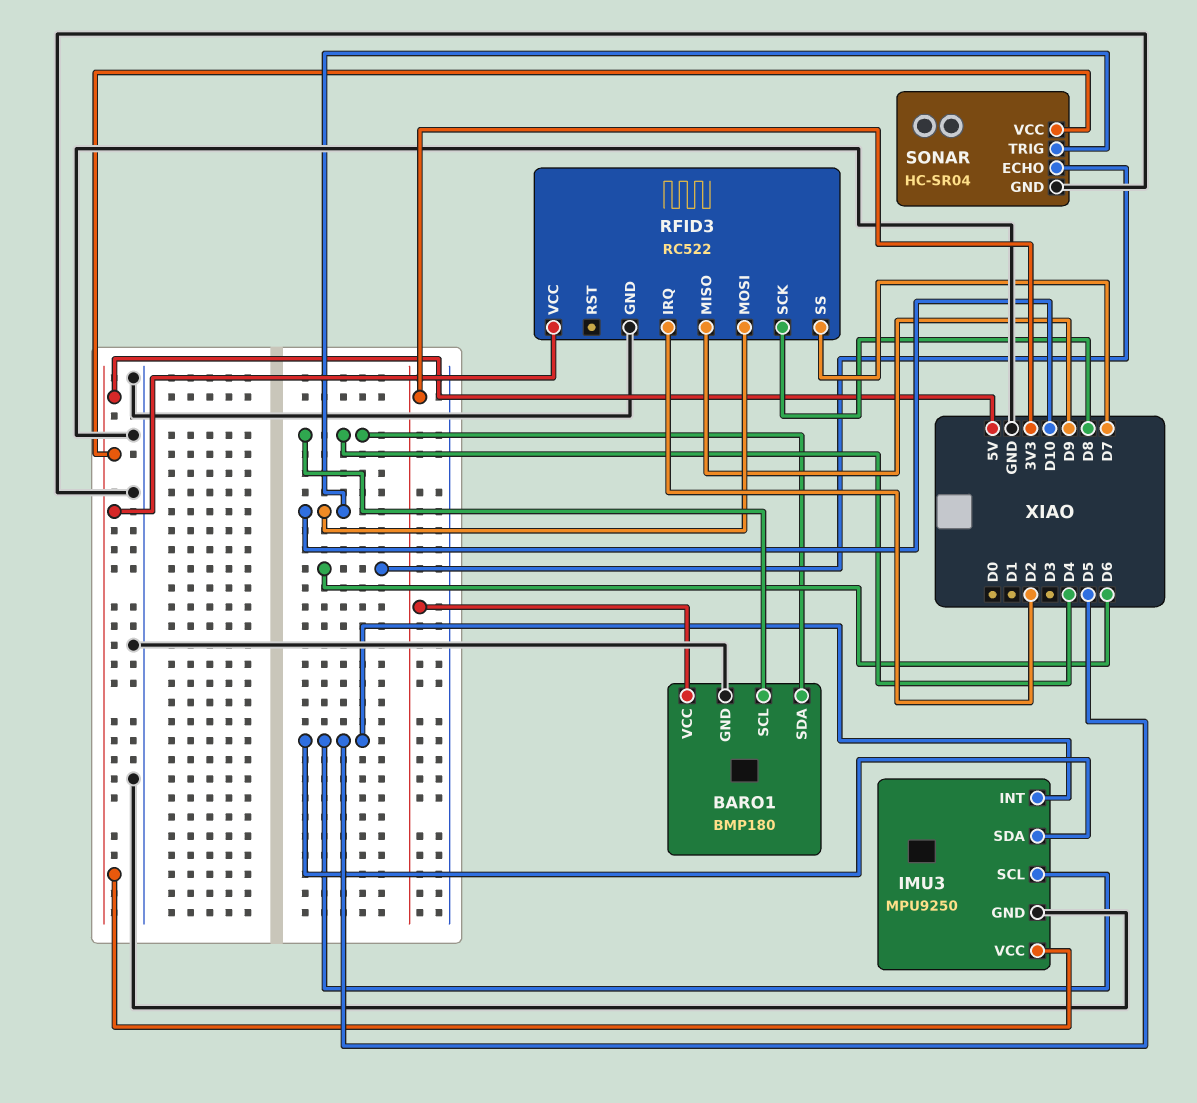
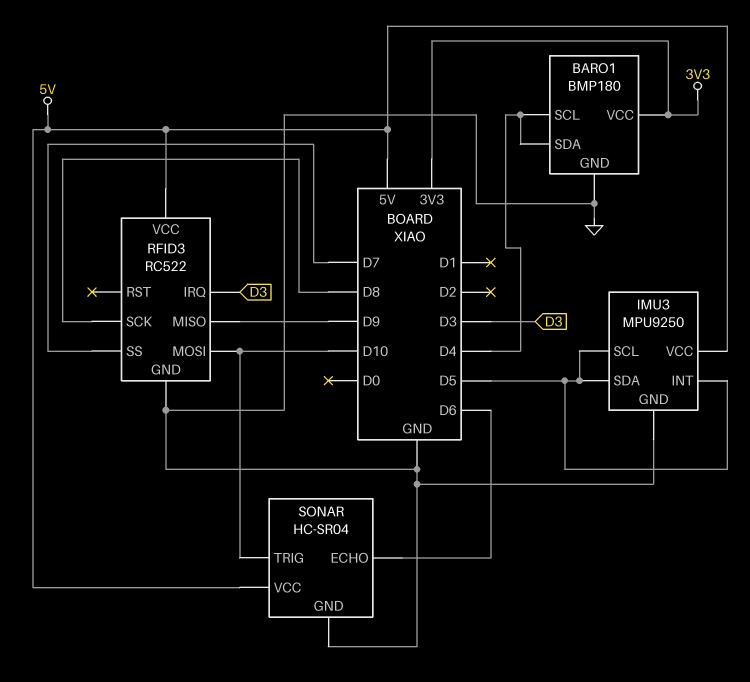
RFID3 pin IRQ: D2 -> D3

